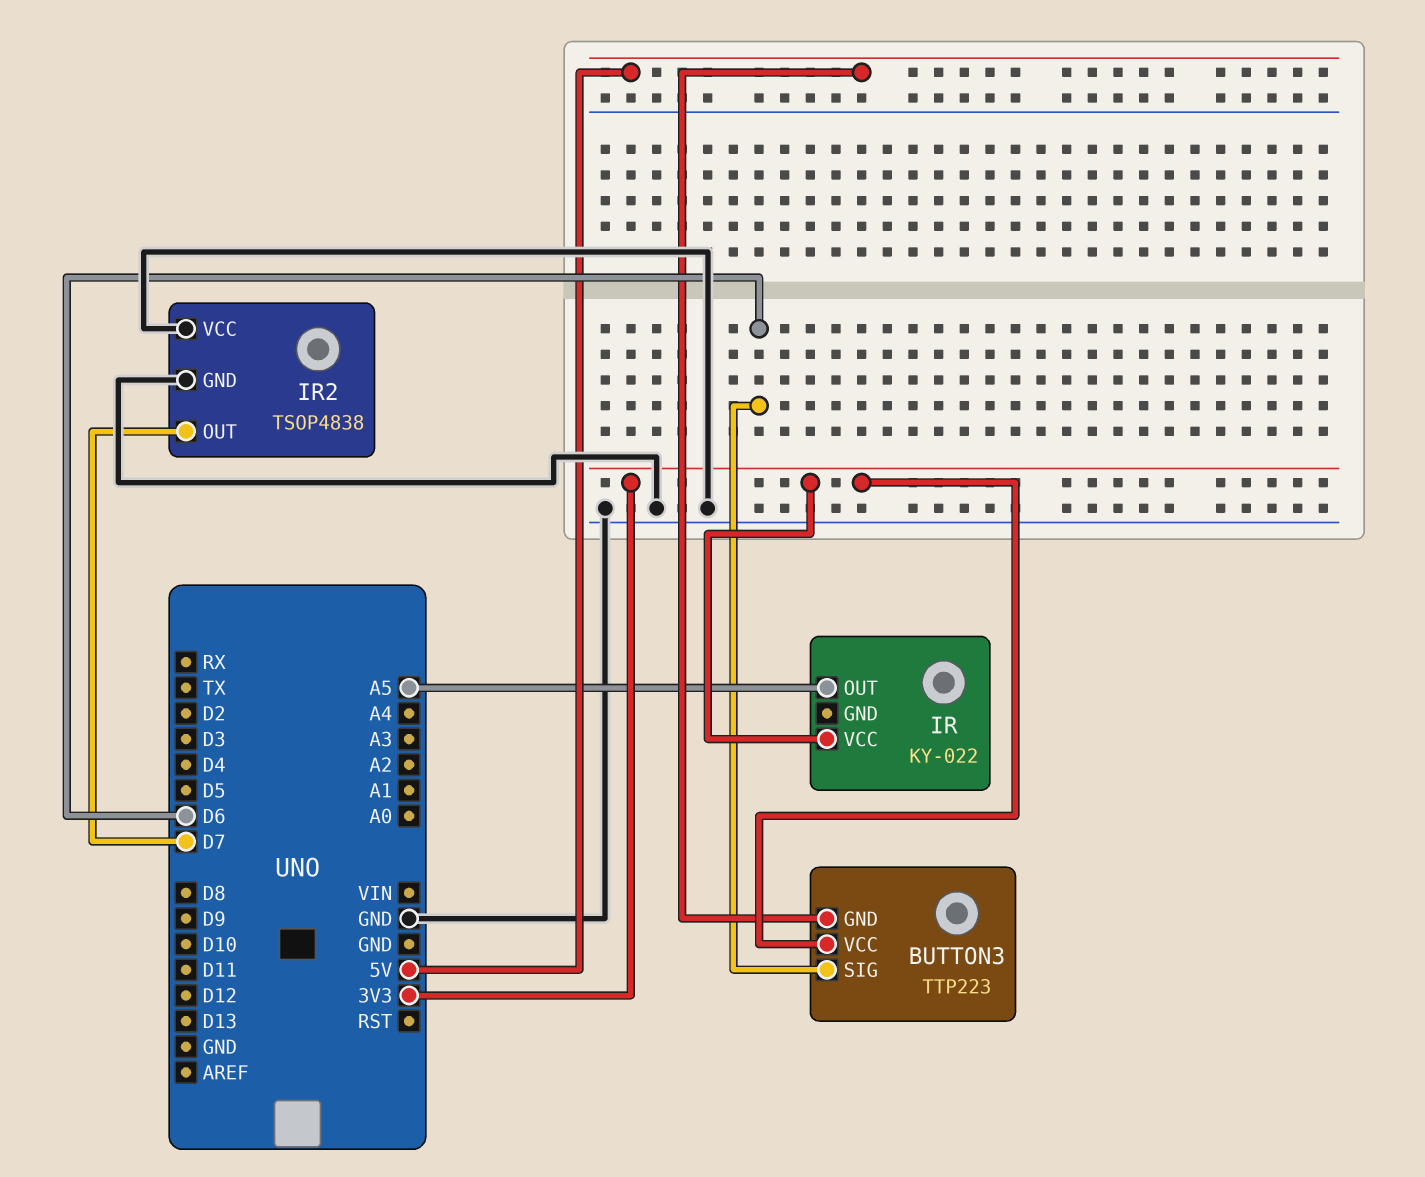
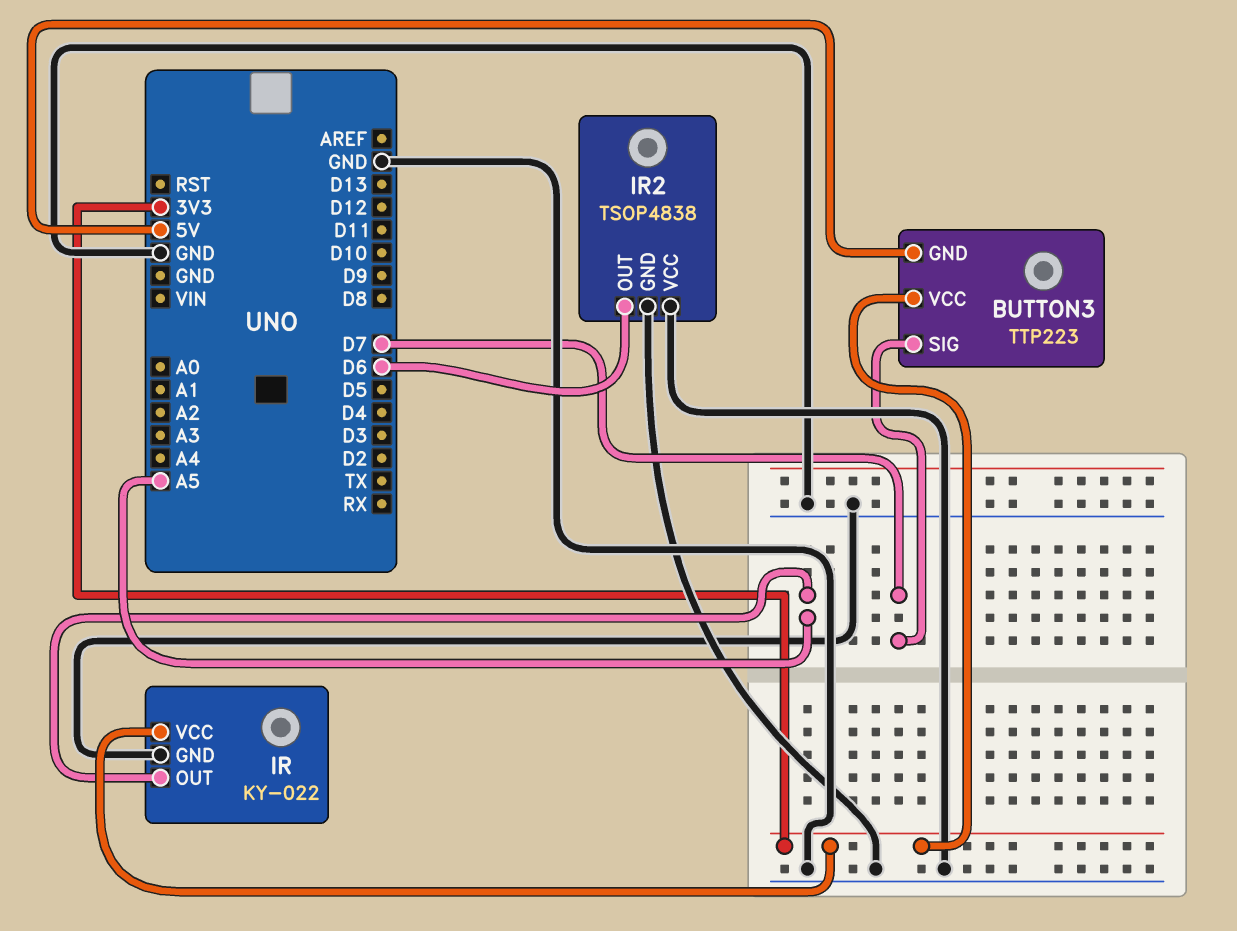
BUTTON3 pin SIG: D6 -> D7
IR pin GND: none -> GND
IR2 pin OUT: D7 -> D6

